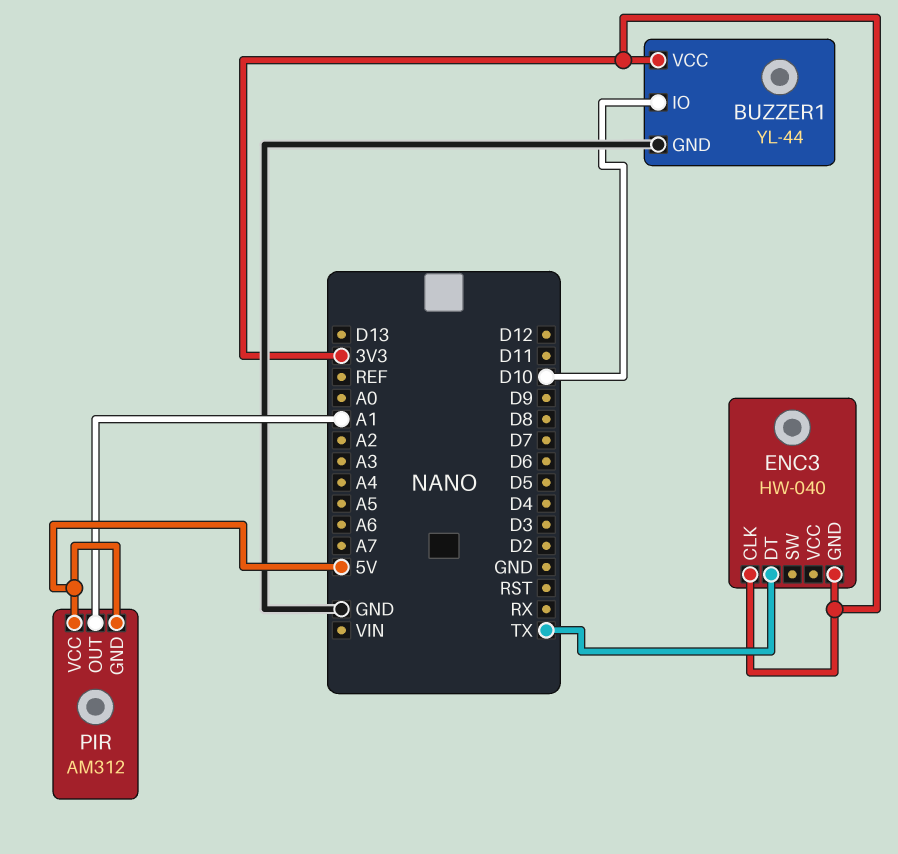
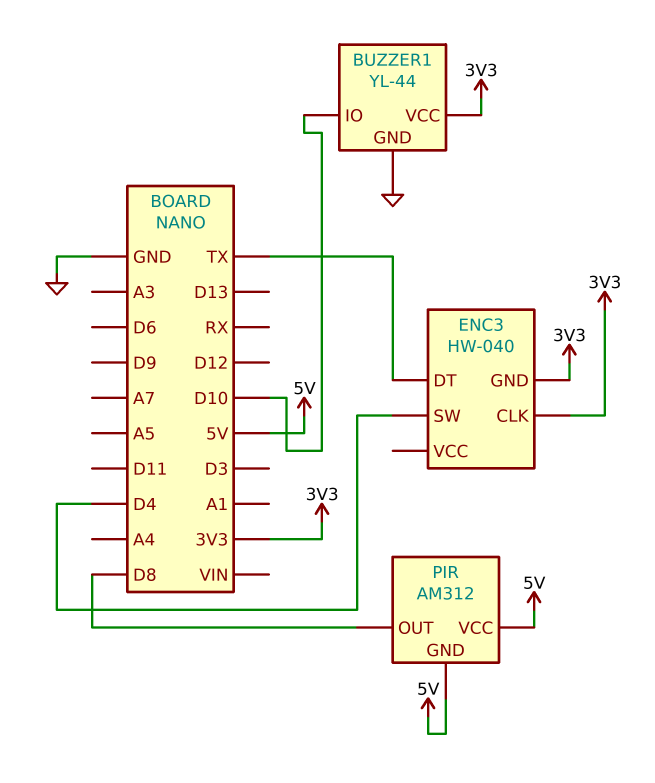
ENC3 pin SW: none -> D4
PIR pin OUT: A1 -> D8

